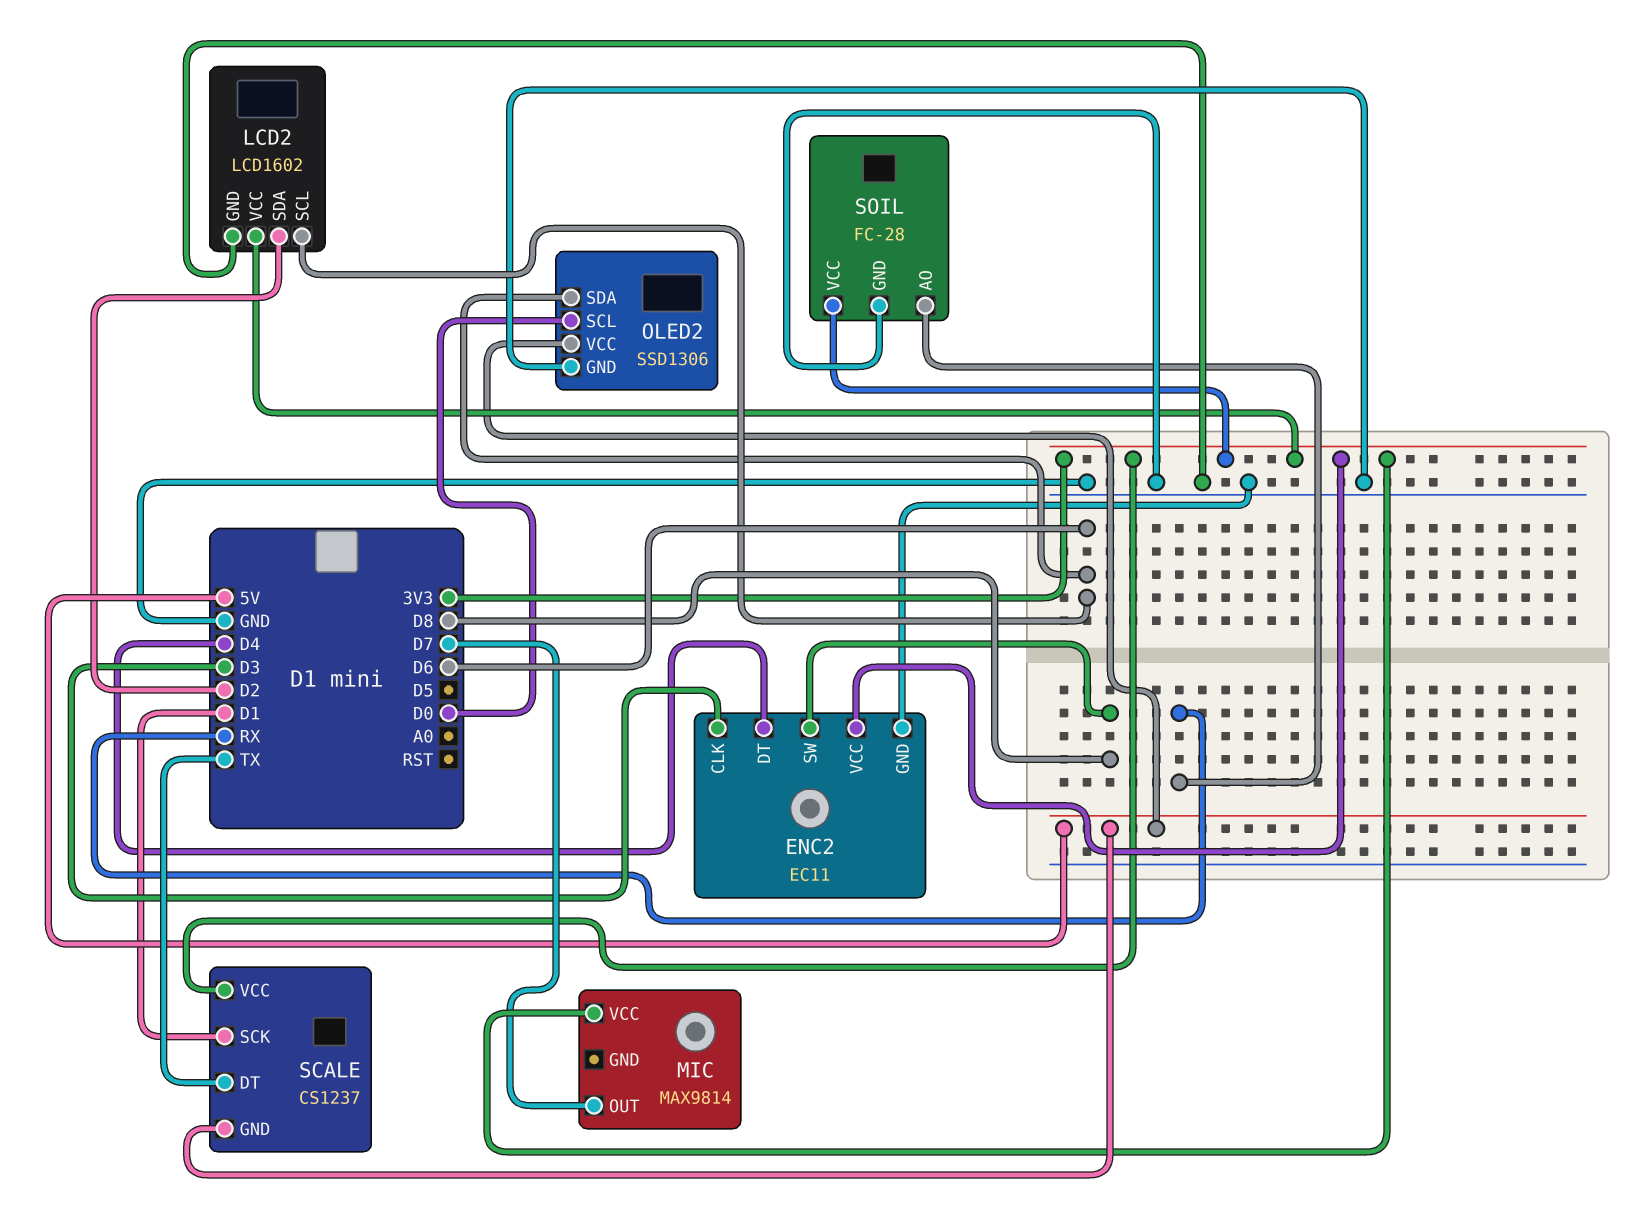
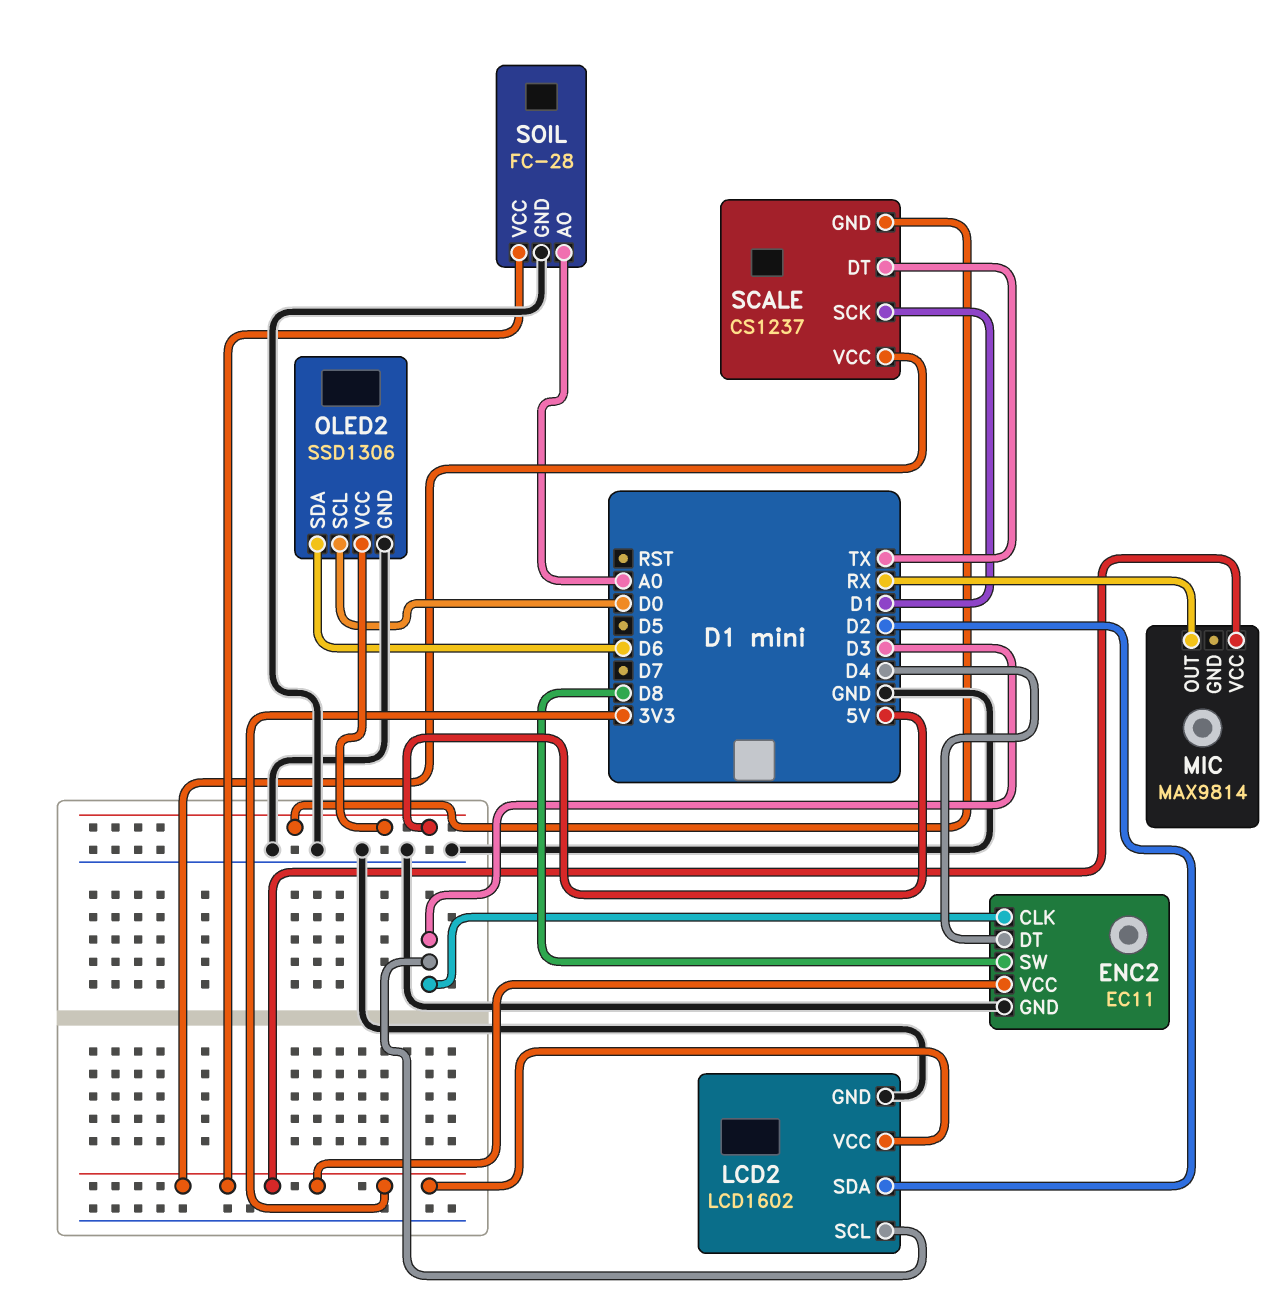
LCD2 pin SCL: D6 -> D3
MIC pin OUT: D7 -> RX
SOIL pin AO: RX -> A0

